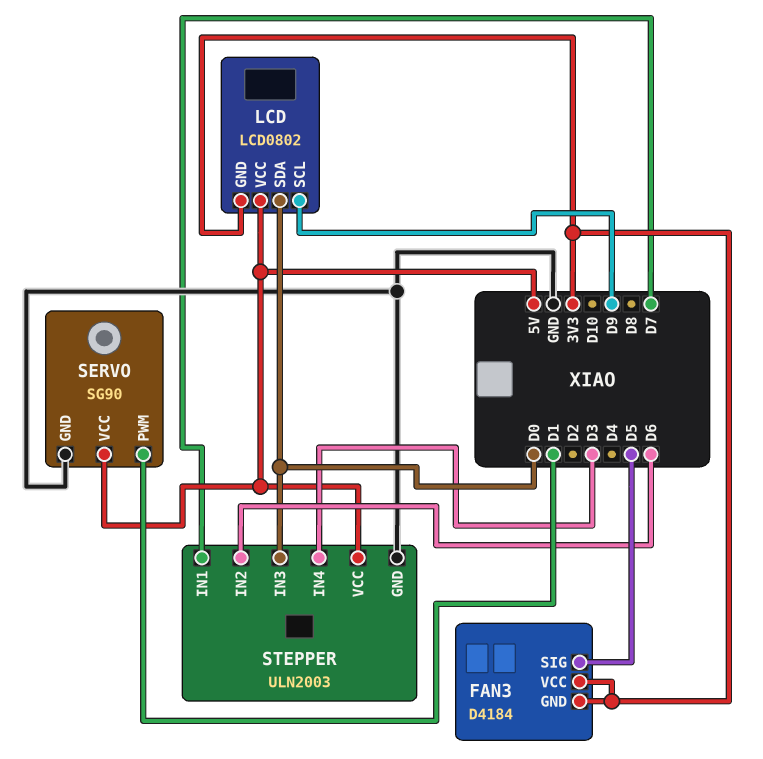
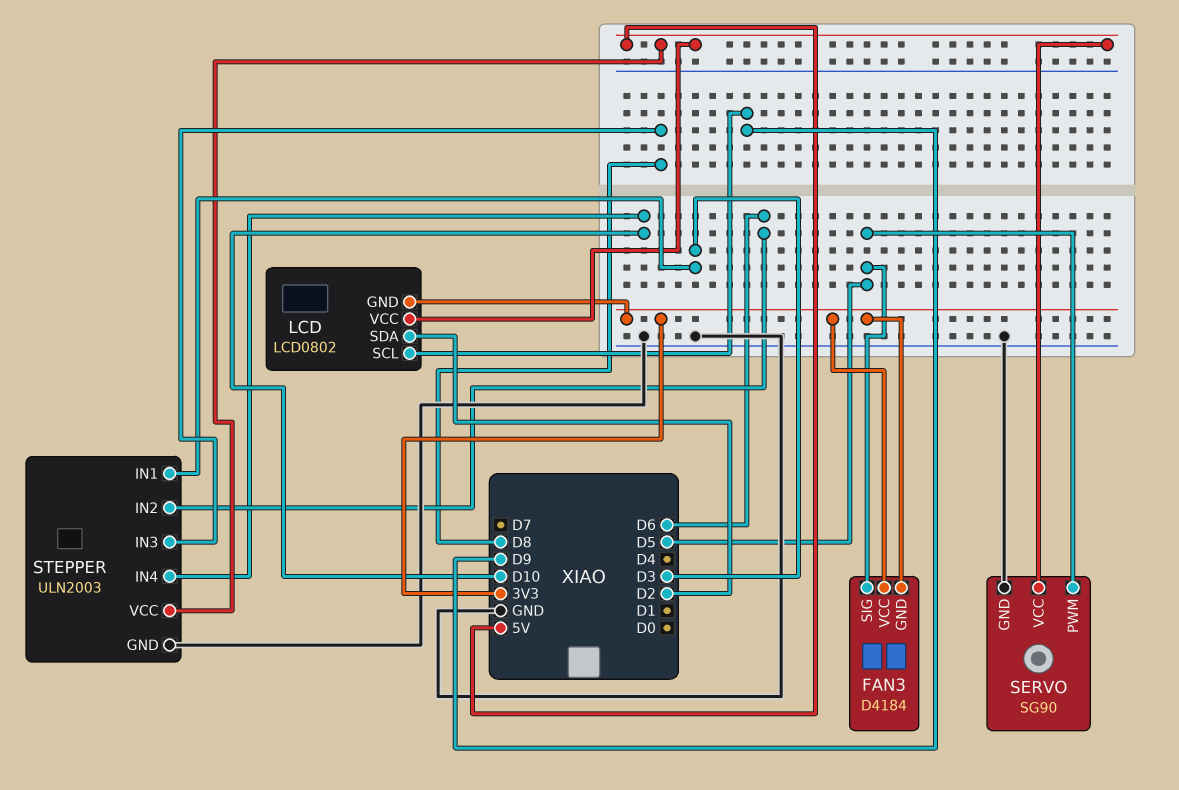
LCD pin SDA: D0 -> D2
SERVO pin PWM: D1 -> D5
STEPPER pin IN1: D7 -> D3
STEPPER pin IN3: D0 -> D8
STEPPER pin IN4: D3 -> D10

